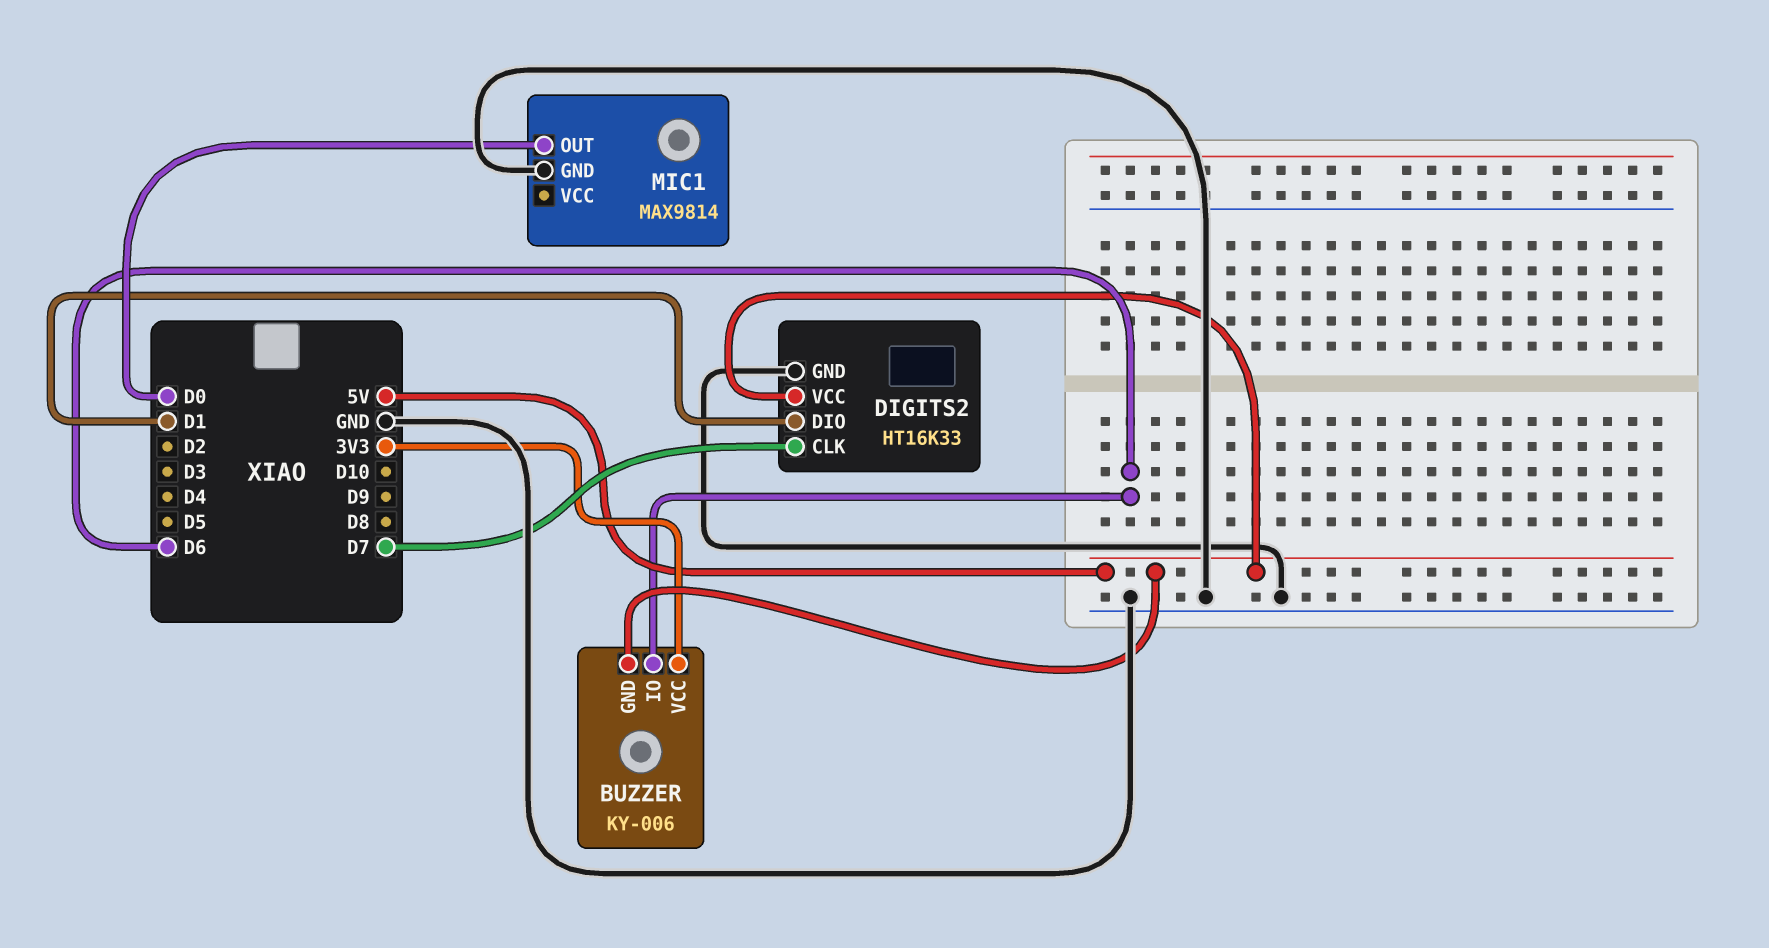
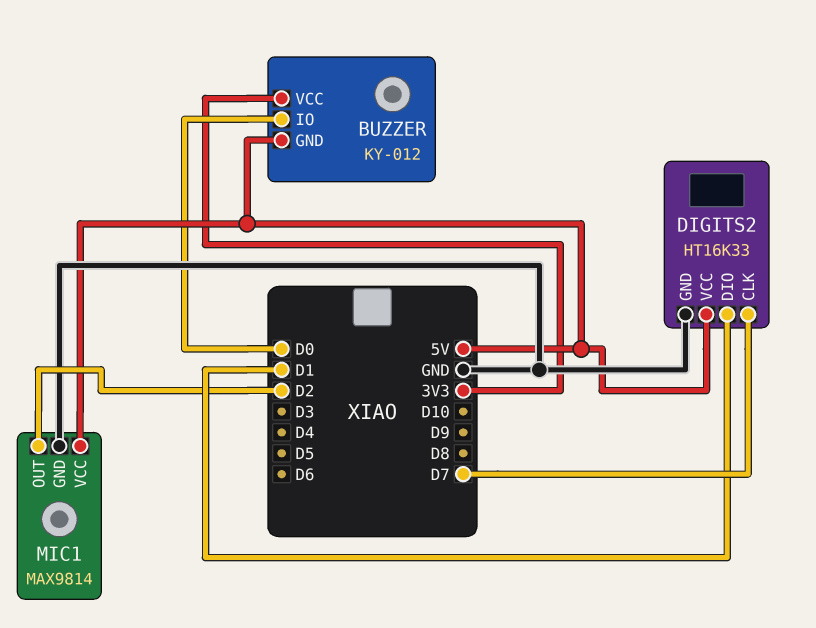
BUZZER: KY-006 -> KY-012
BUZZER pin IO: D6 -> D0
MIC1 pin OUT: D0 -> D2
MIC1 pin VCC: none -> 5V

